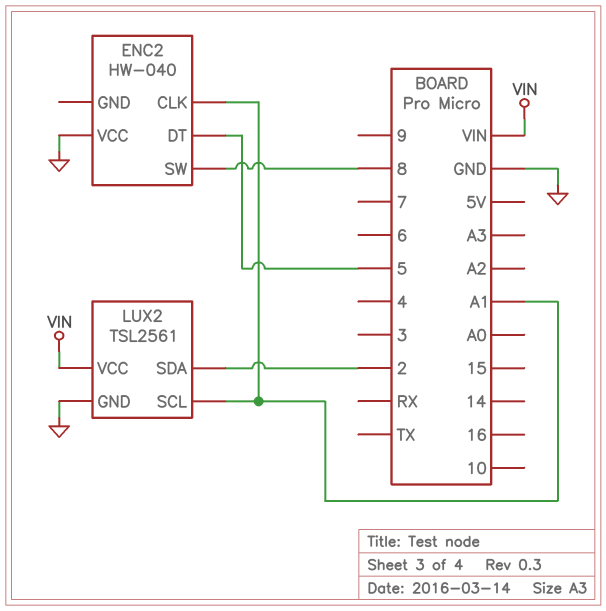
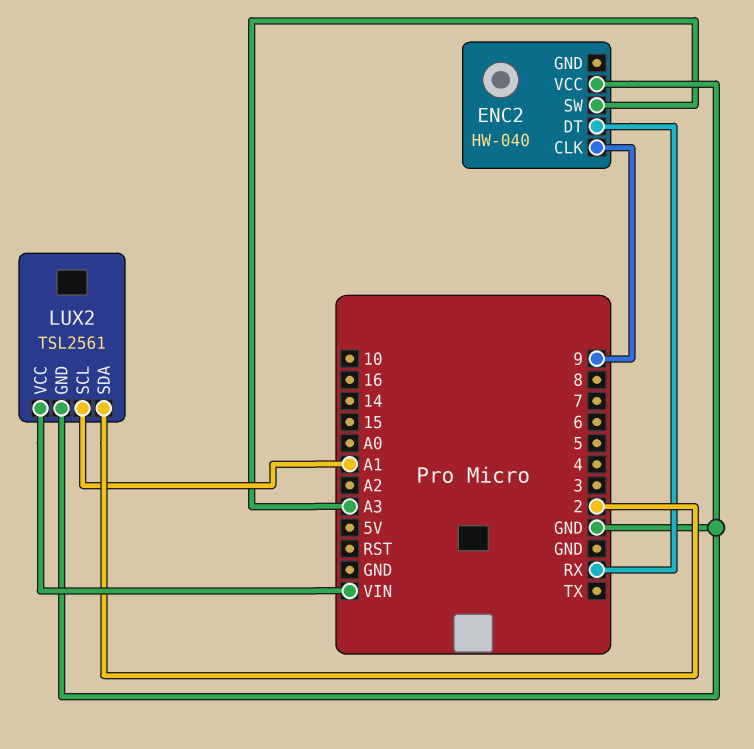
ENC2 pin CLK: A1 -> 9
ENC2 pin DT: 5 -> RX
ENC2 pin SW: 8 -> A3

